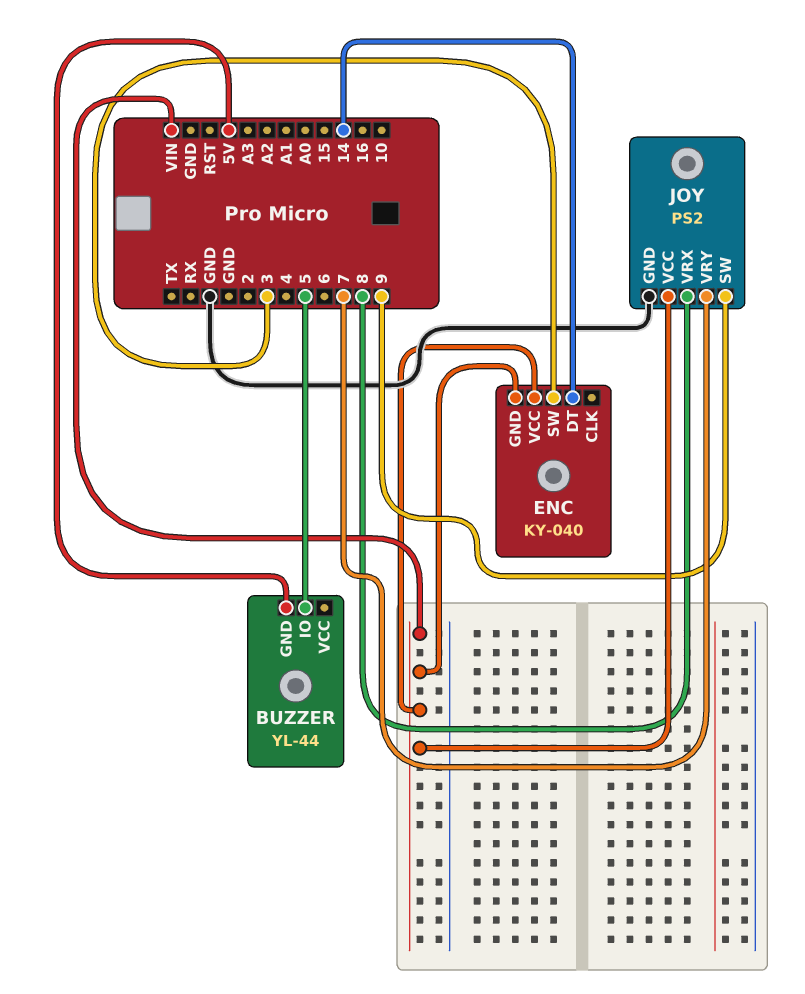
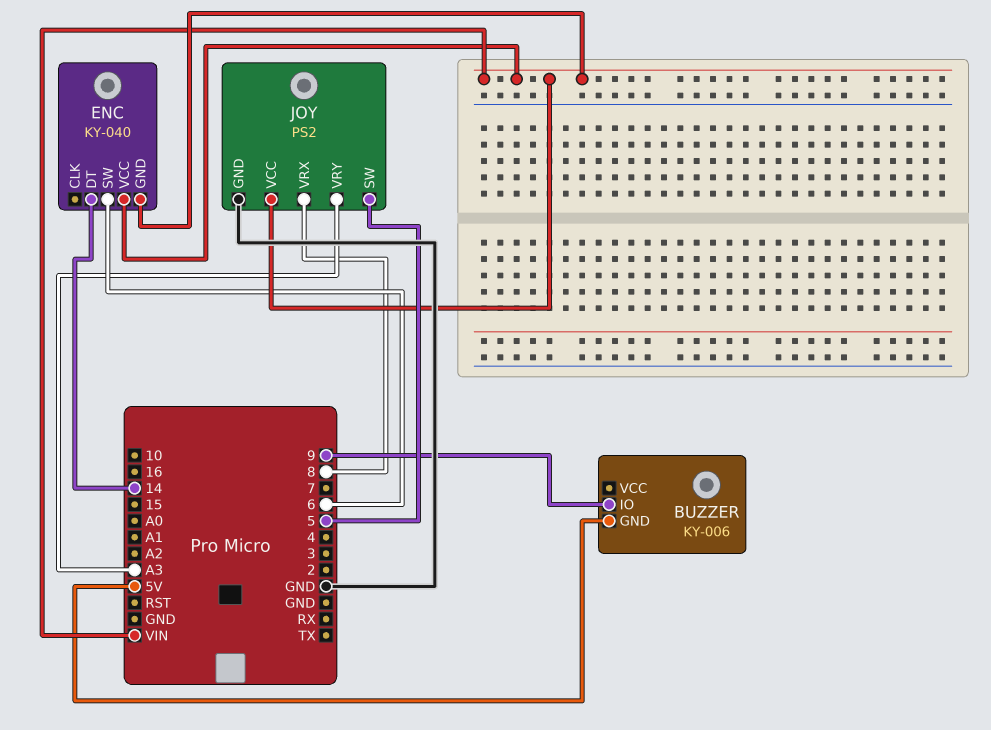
BUZZER: YL-44 -> KY-006
BUZZER pin IO: 5 -> 9
ENC pin SW: 3 -> 6
JOY pin SW: 9 -> 5
JOY pin VRY: 7 -> A3

